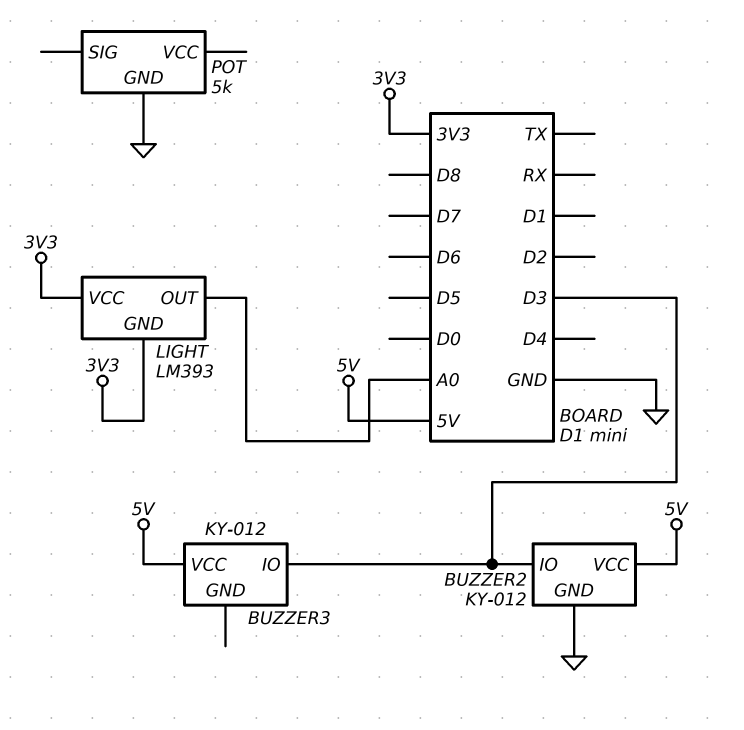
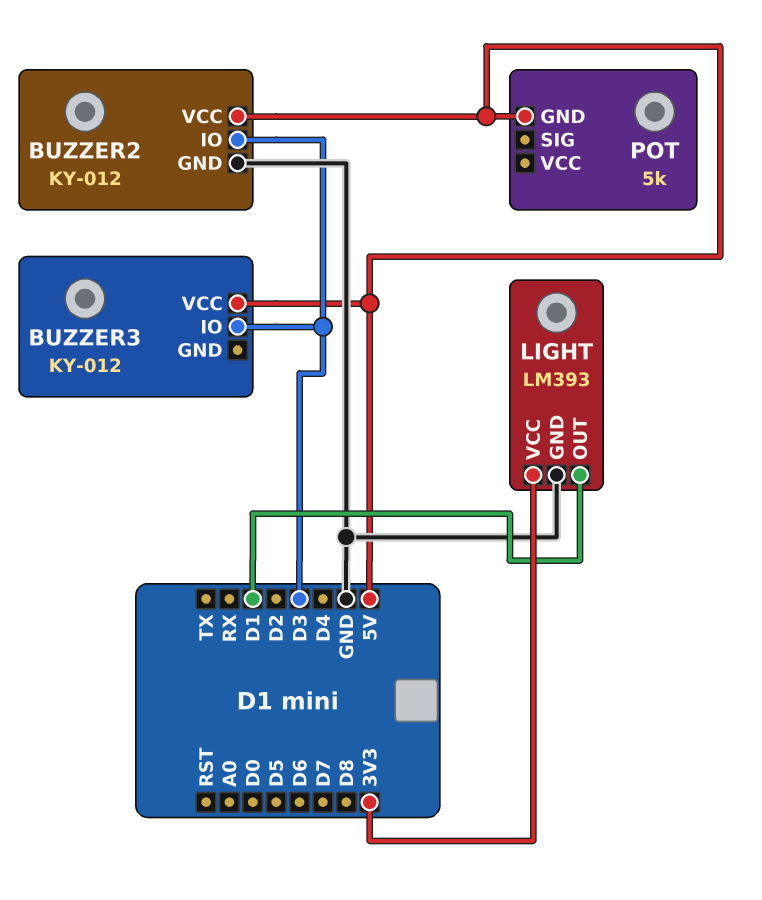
LIGHT pin GND: 3V3 -> GND
LIGHT pin OUT: A0 -> D1
POT pin GND: GND -> 5V

